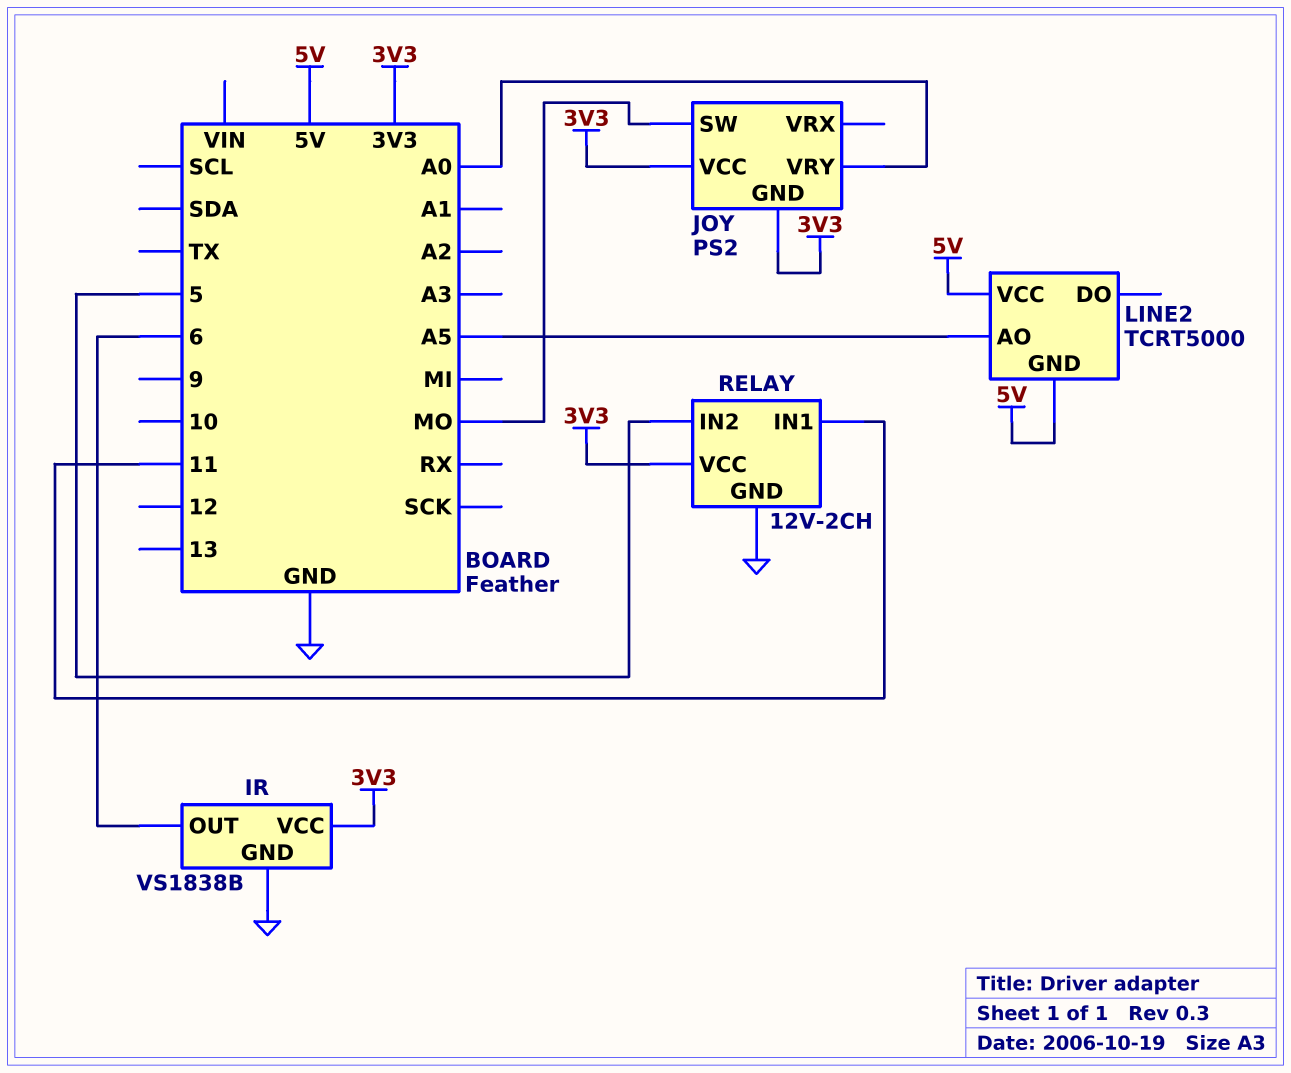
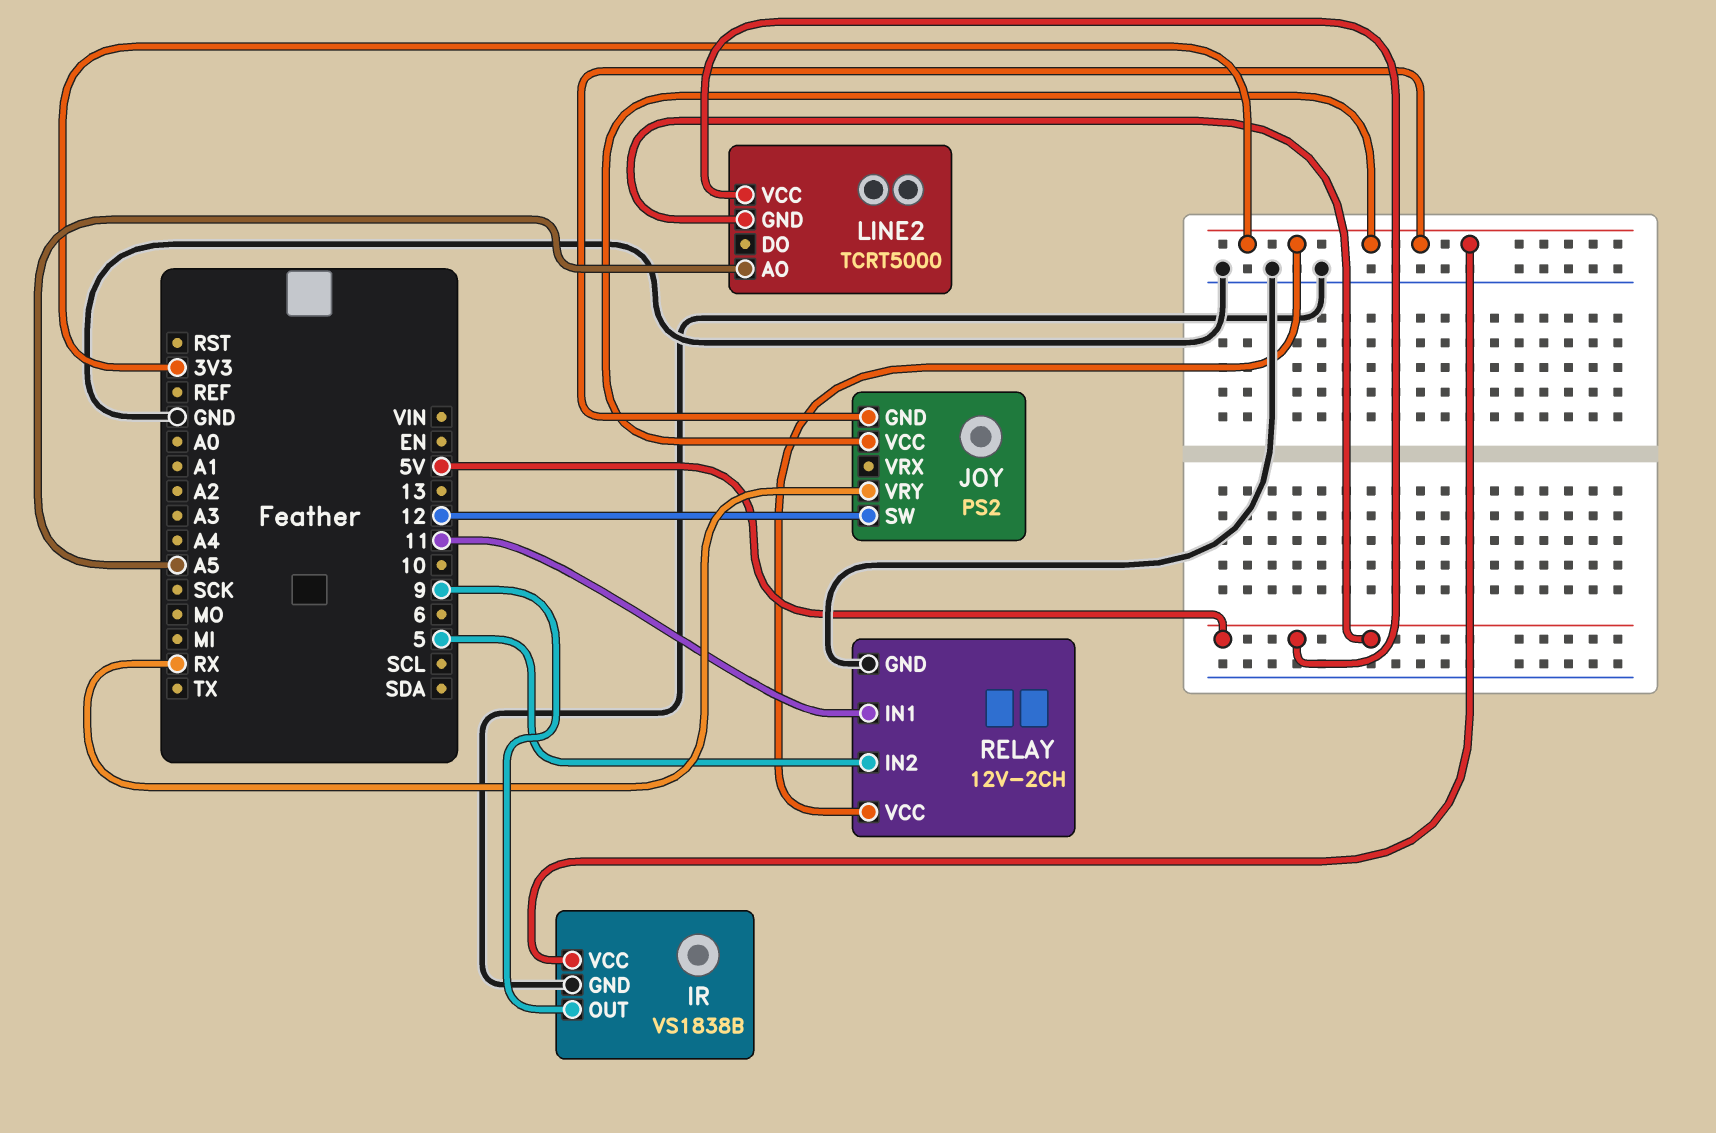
IR pin OUT: 6 -> 9
JOY pin SW: MO -> 12
JOY pin VRY: A0 -> RX

